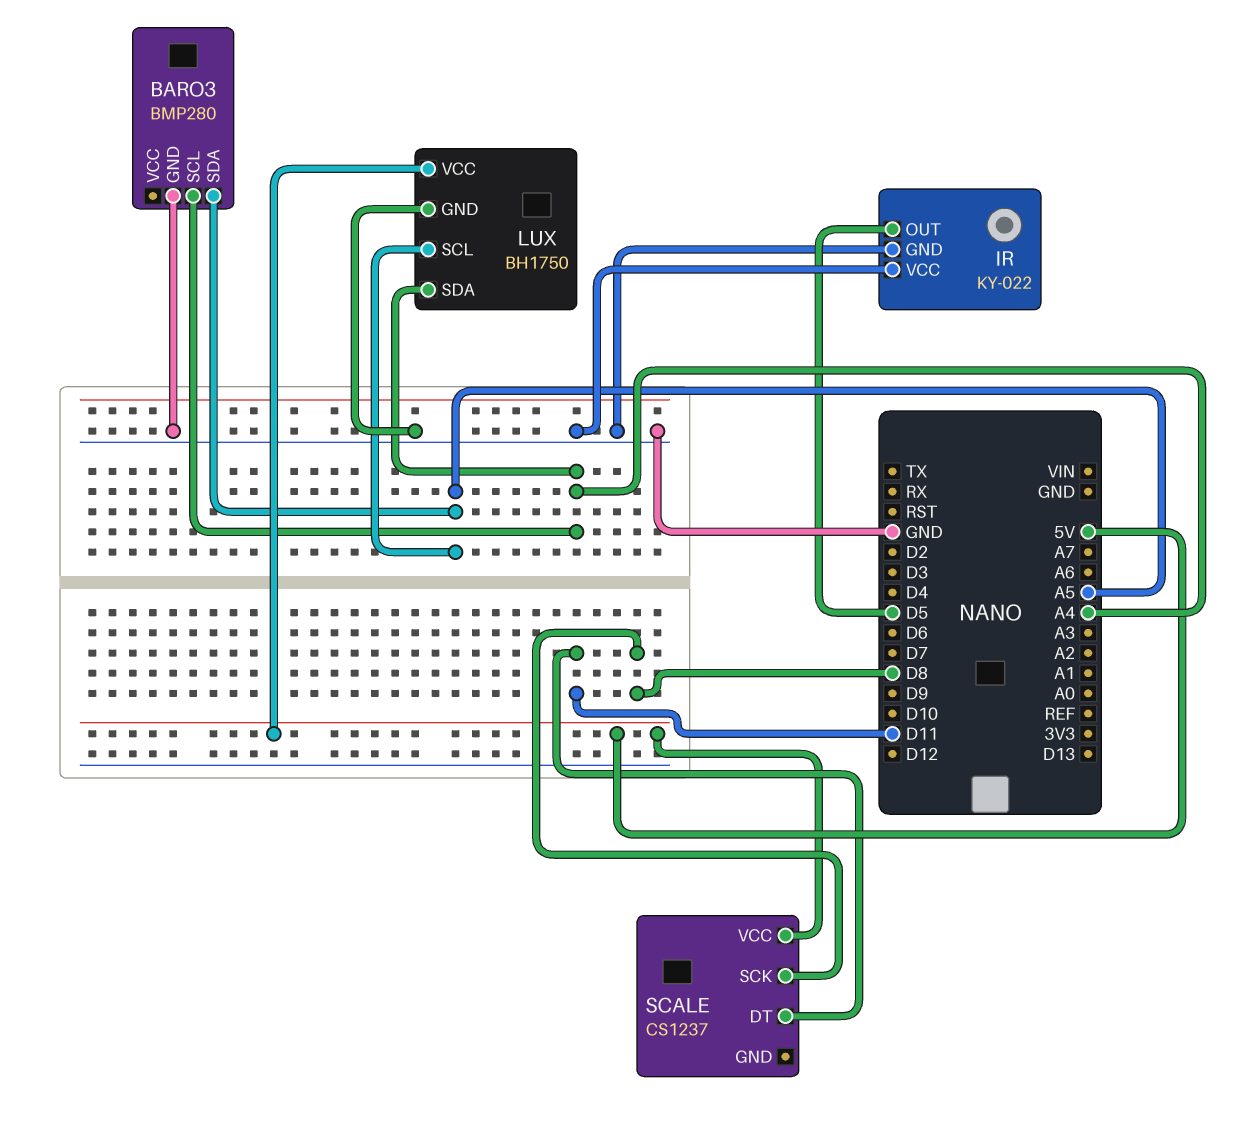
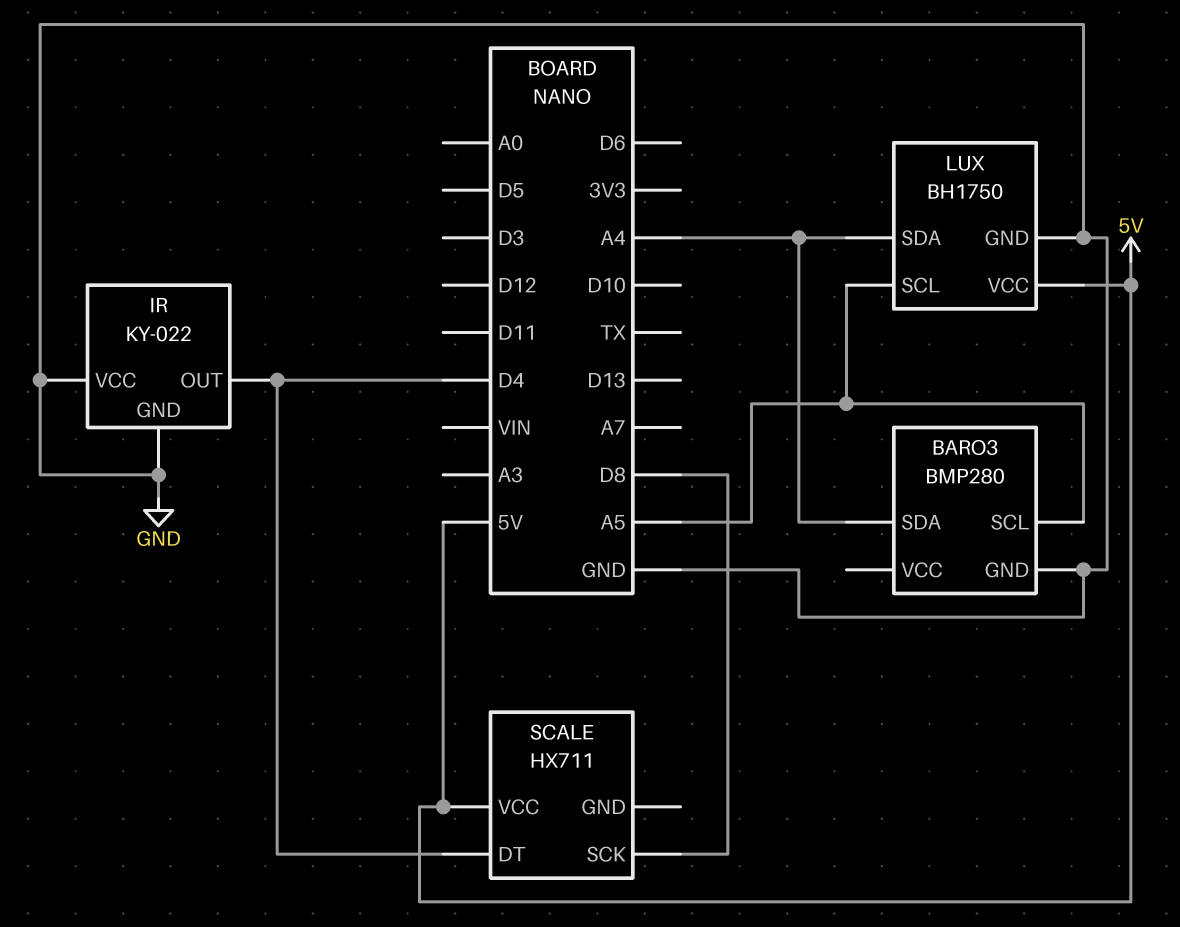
BARO3 pin SCL: A4 -> A5
BARO3 pin SDA: A5 -> A4
IR pin OUT: D5 -> D4
SCALE: CS1237 -> HX711
SCALE pin DT: D11 -> D4

